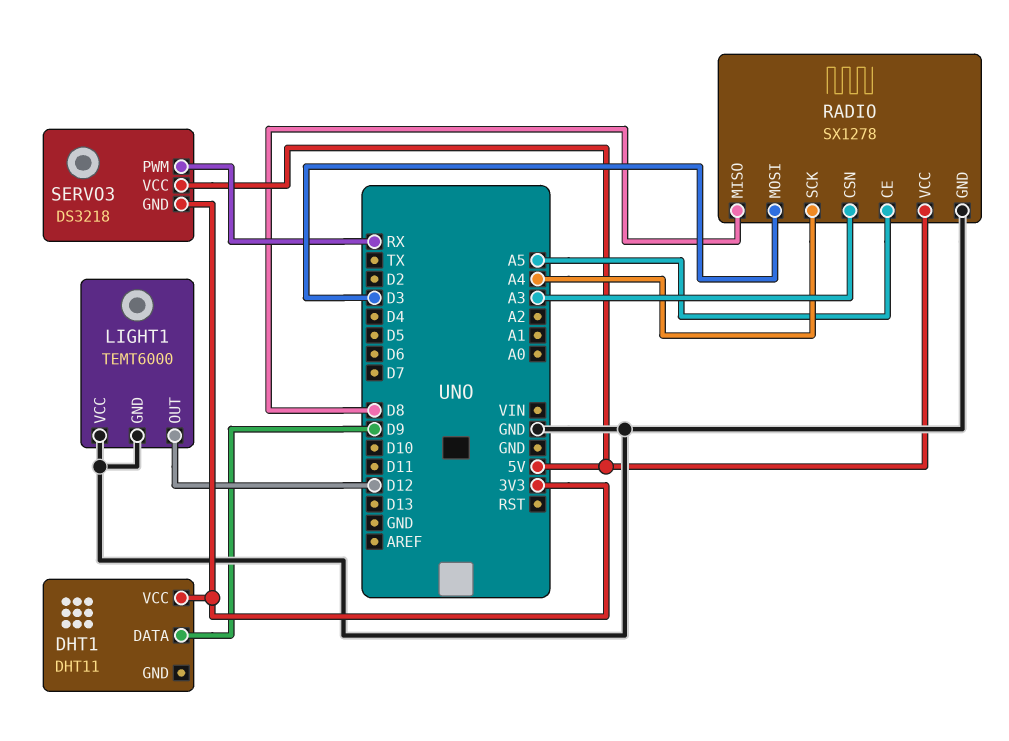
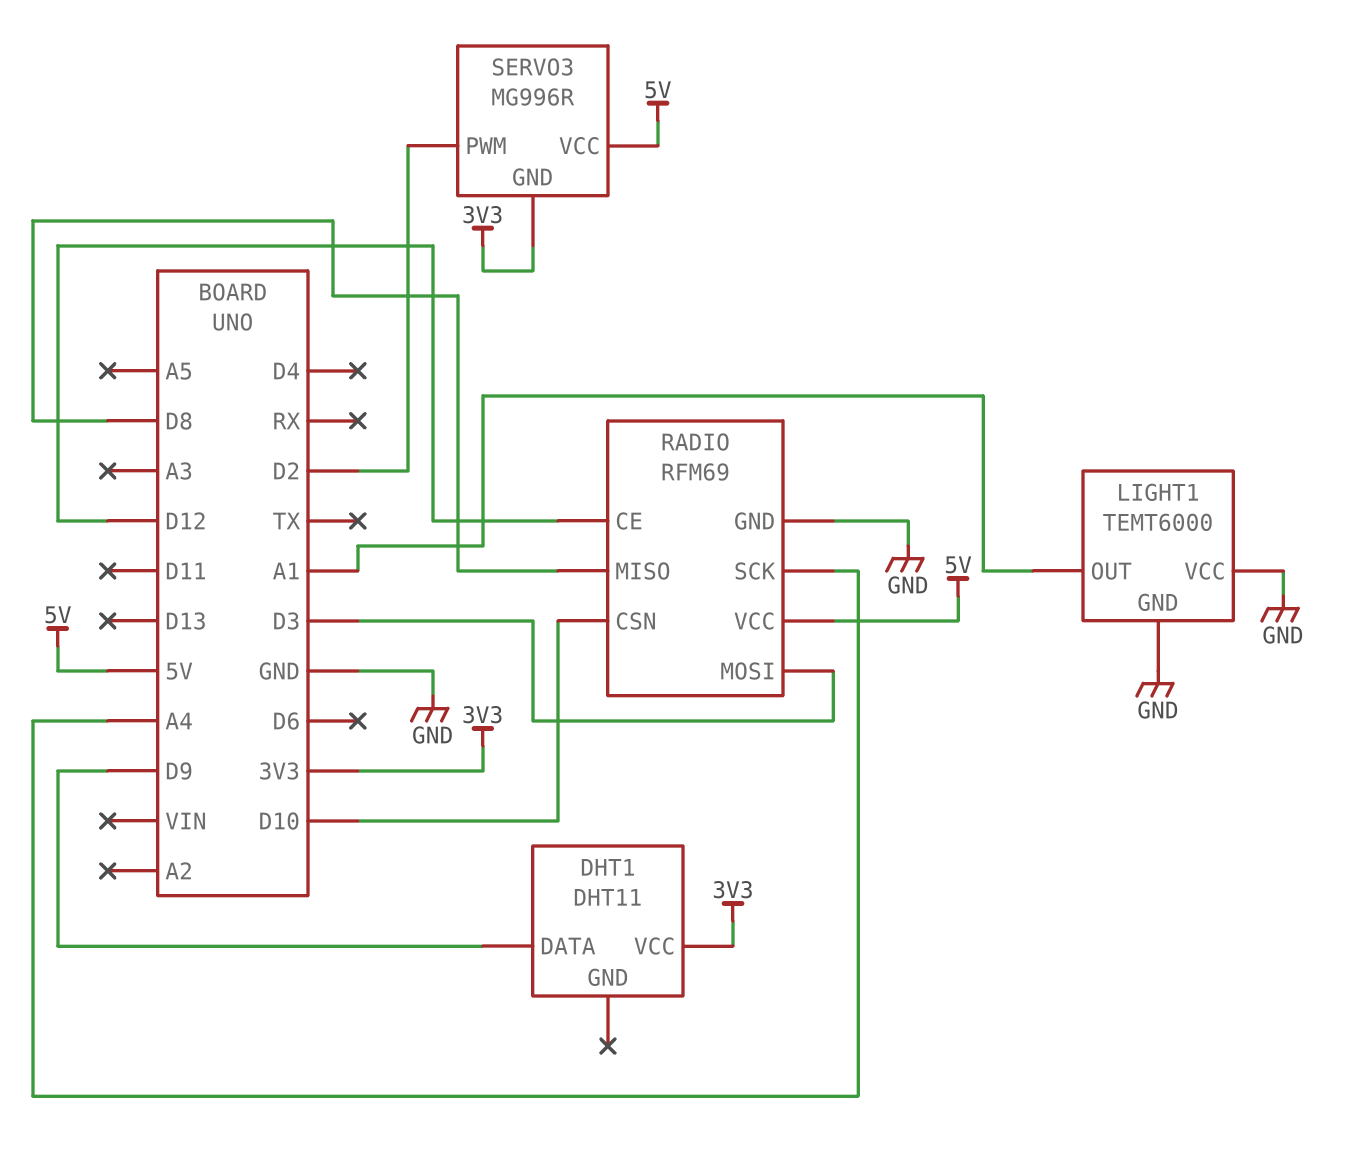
LIGHT1 pin OUT: D12 -> A1
RADIO: SX1278 -> RFM69
RADIO pin CE: A5 -> D12
RADIO pin CSN: A3 -> D10
SERVO3: DS3218 -> MG996R
SERVO3 pin PWM: RX -> D2

